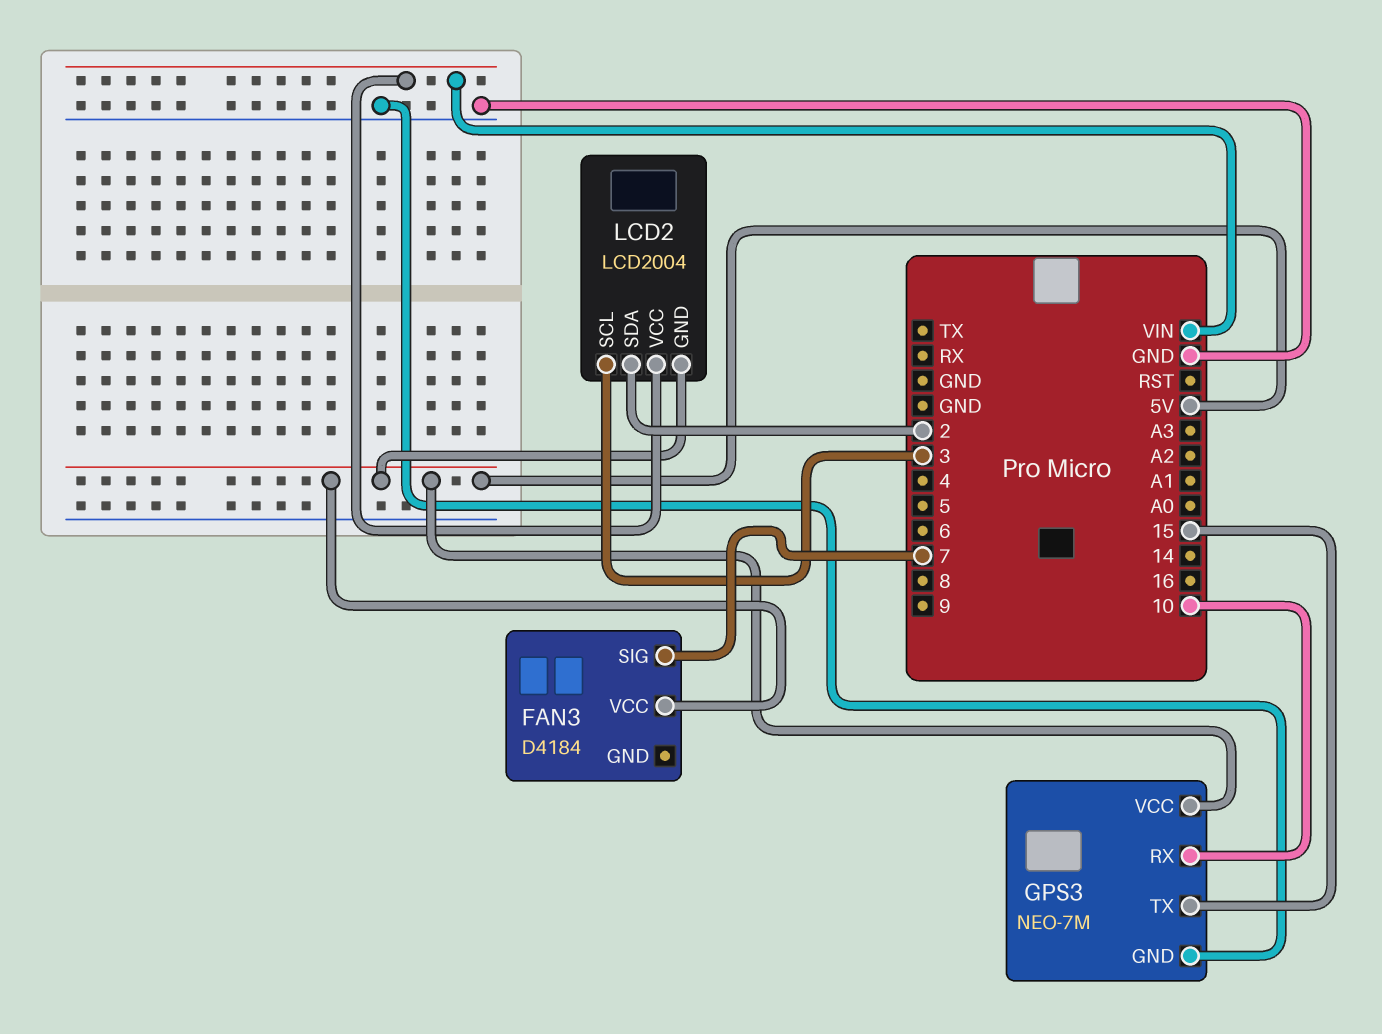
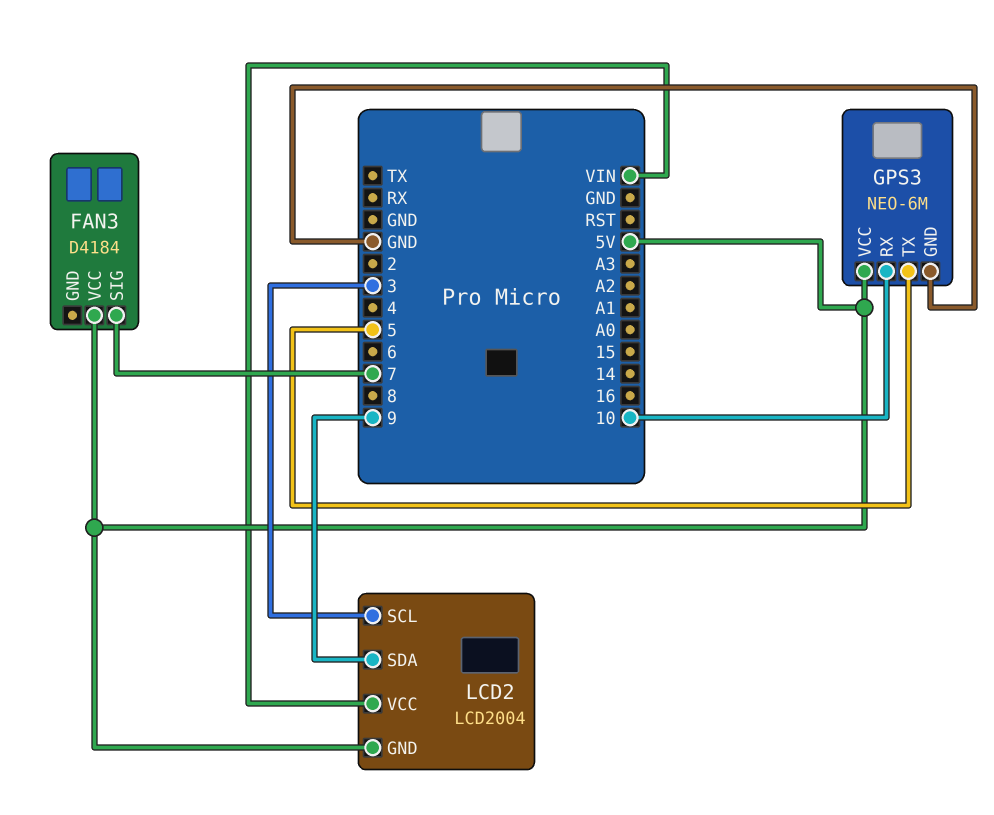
GPS3: NEO-7M -> NEO-6M
GPS3 pin TX: 15 -> 5
LCD2 pin SDA: 2 -> 9

